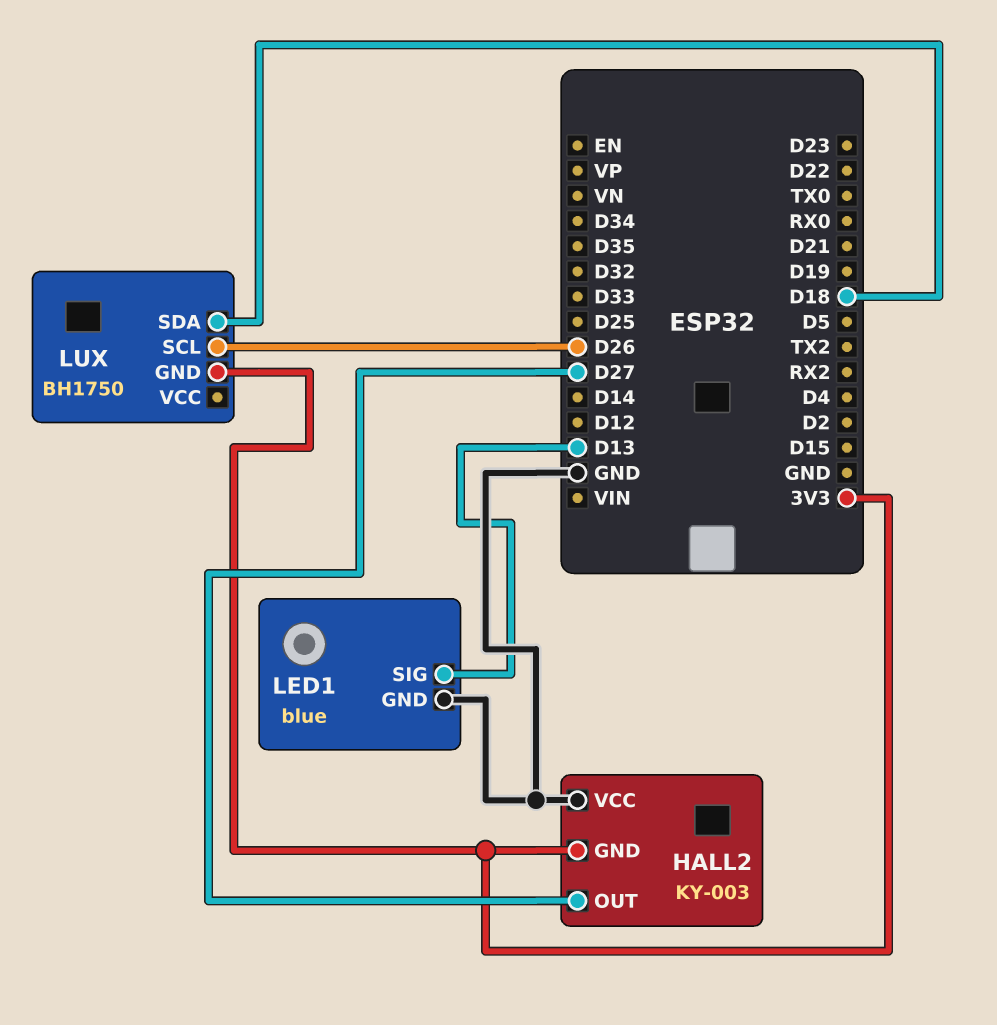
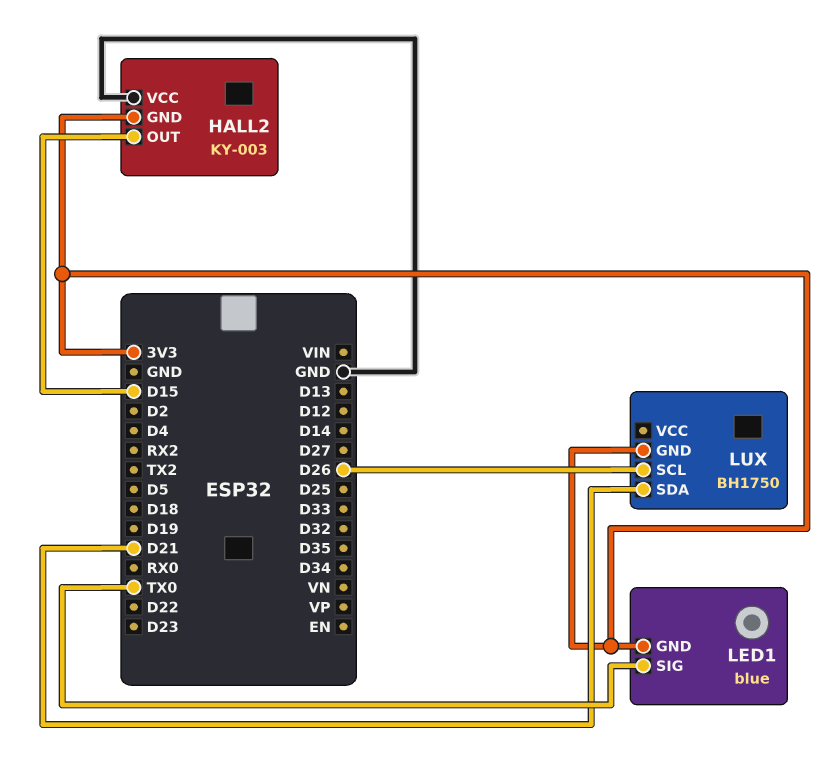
HALL2 pin OUT: D27 -> D15
LED1 pin GND: GND -> 3V3
LED1 pin SIG: D13 -> TX0
LUX pin SDA: D18 -> D21

